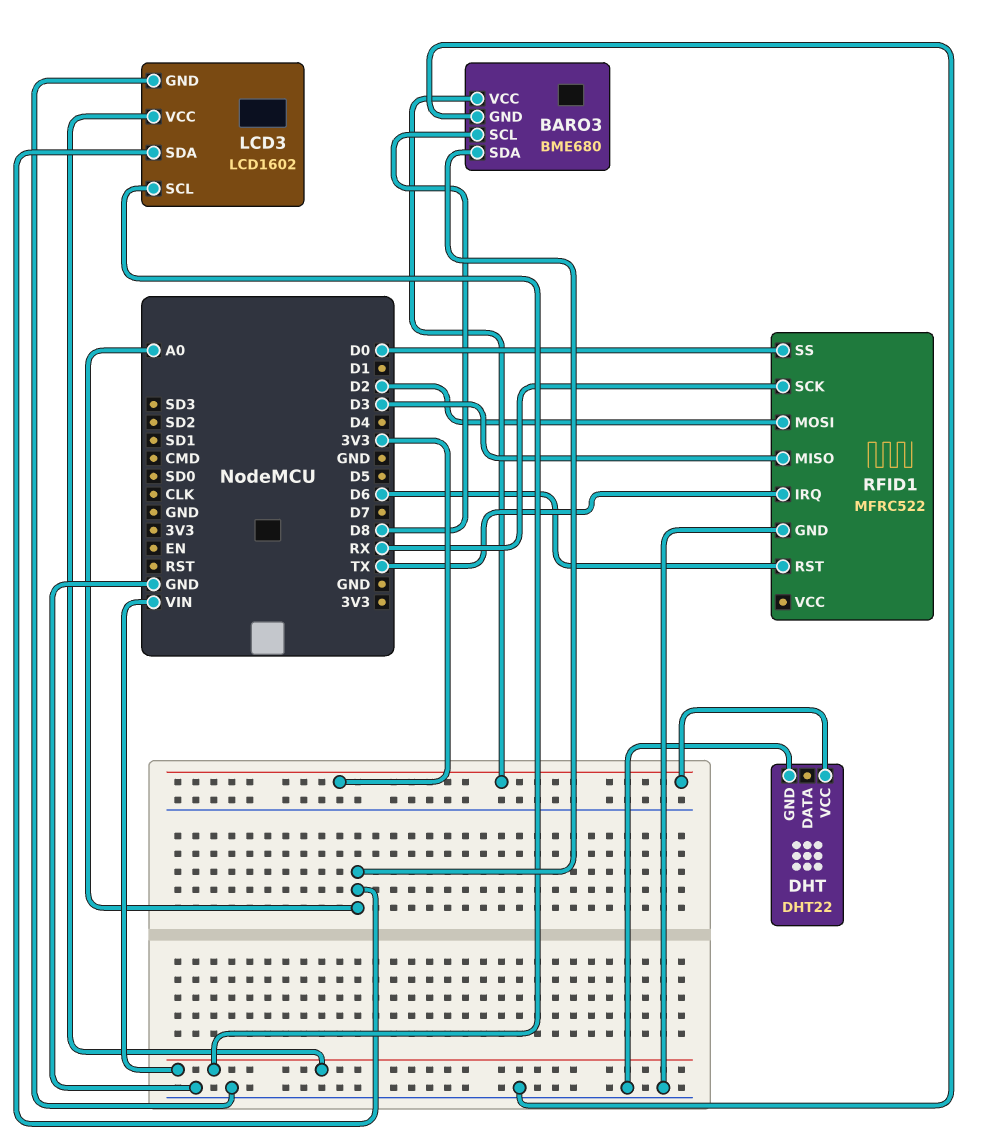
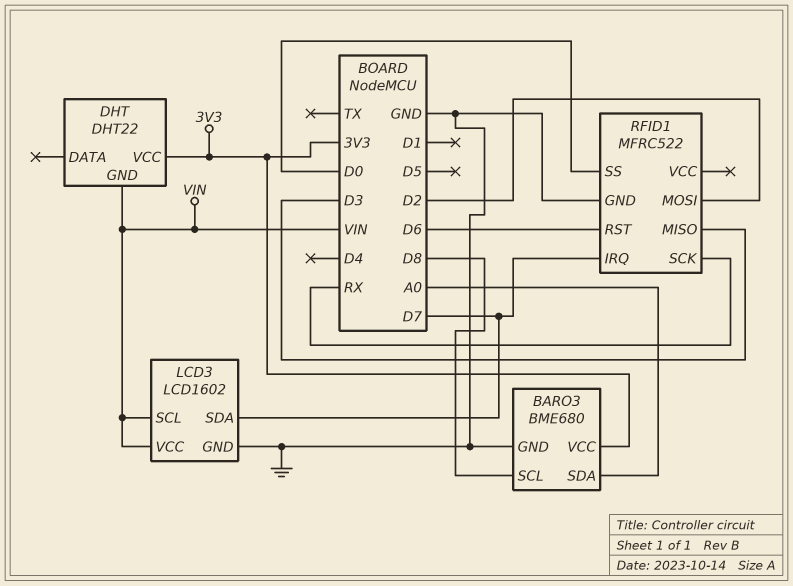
DHT pin GND: GND -> VIN
LCD3 pin SDA: A0 -> D7
RFID1 pin IRQ: TX -> D7

